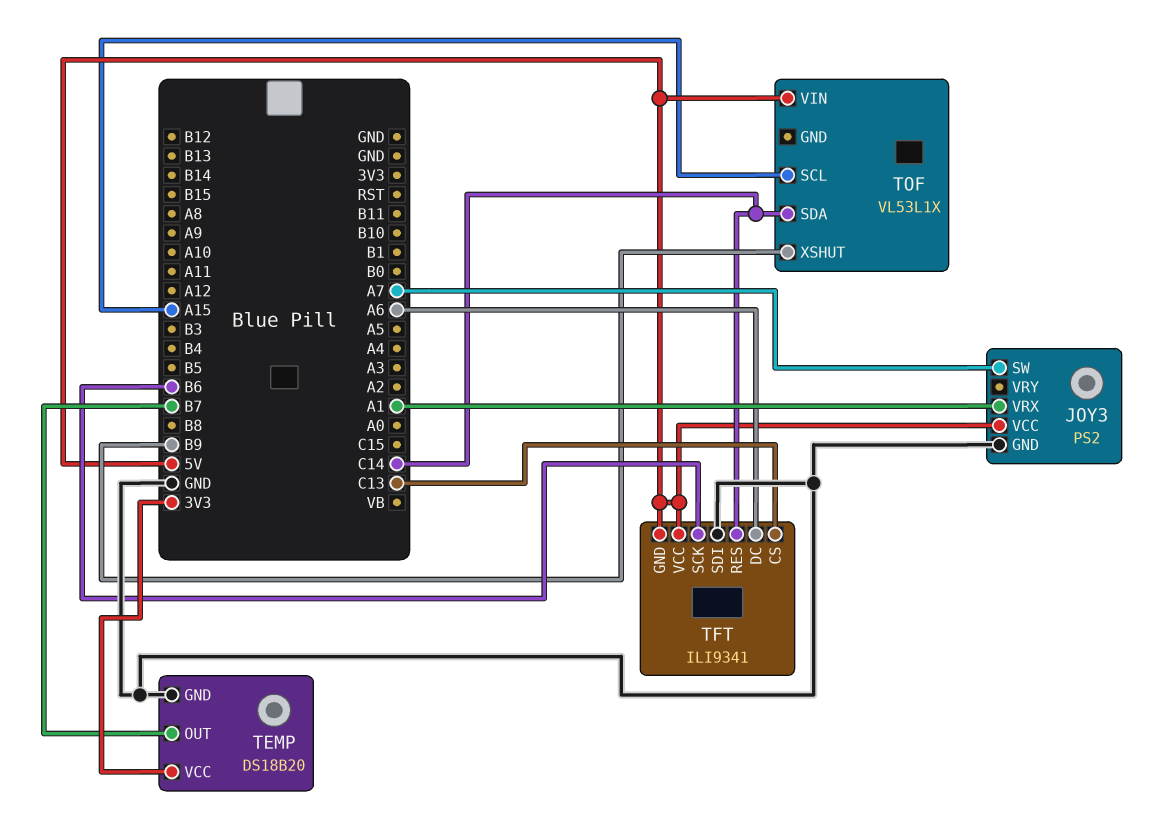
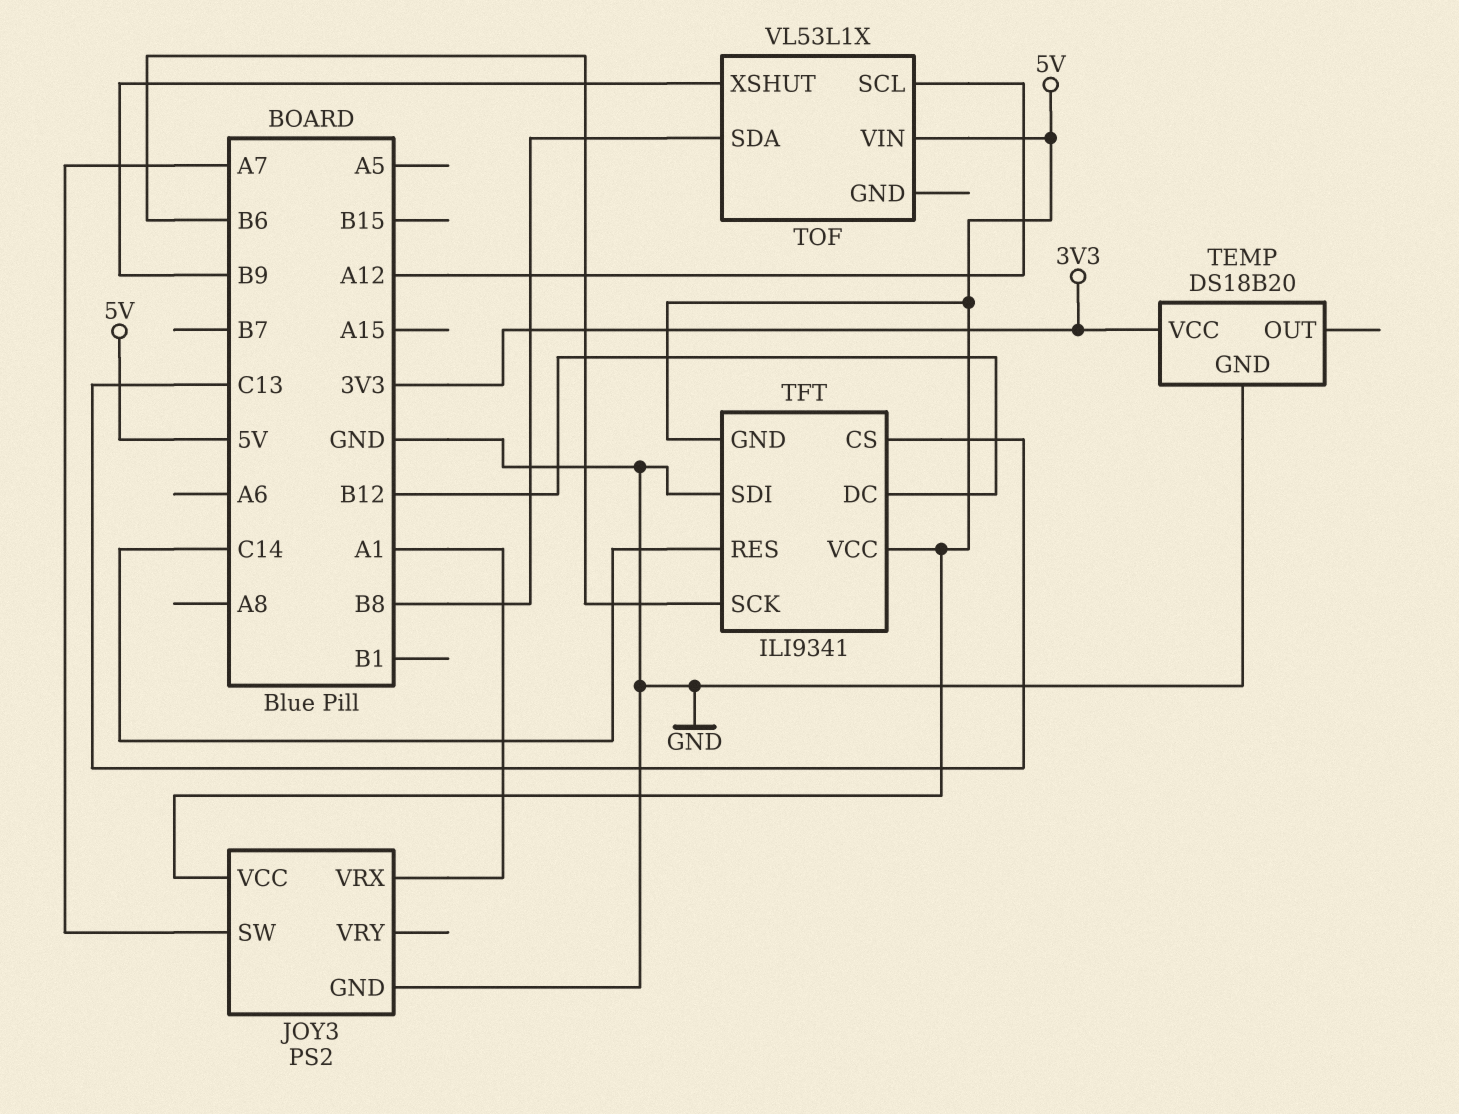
TEMP pin OUT: B7 -> none
TFT pin DC: A6 -> B12
TOF pin SCL: A15 -> A12
TOF pin SDA: C14 -> B8

